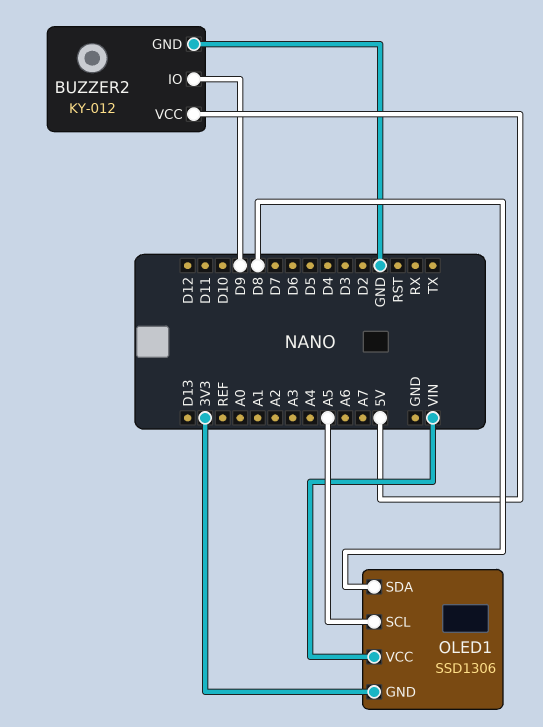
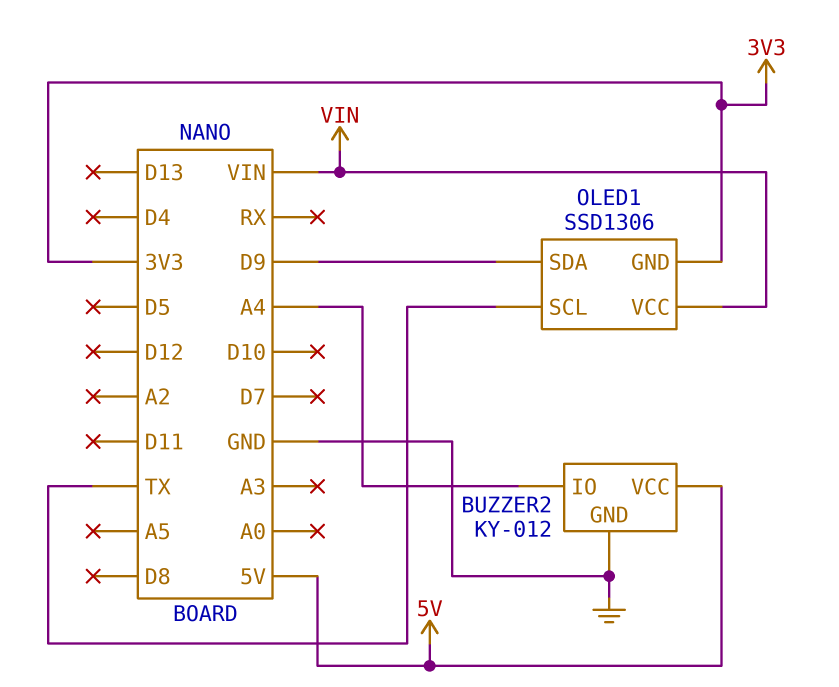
BUZZER2 pin IO: D9 -> A4
OLED1 pin SCL: A5 -> TX
OLED1 pin SDA: D8 -> D9

